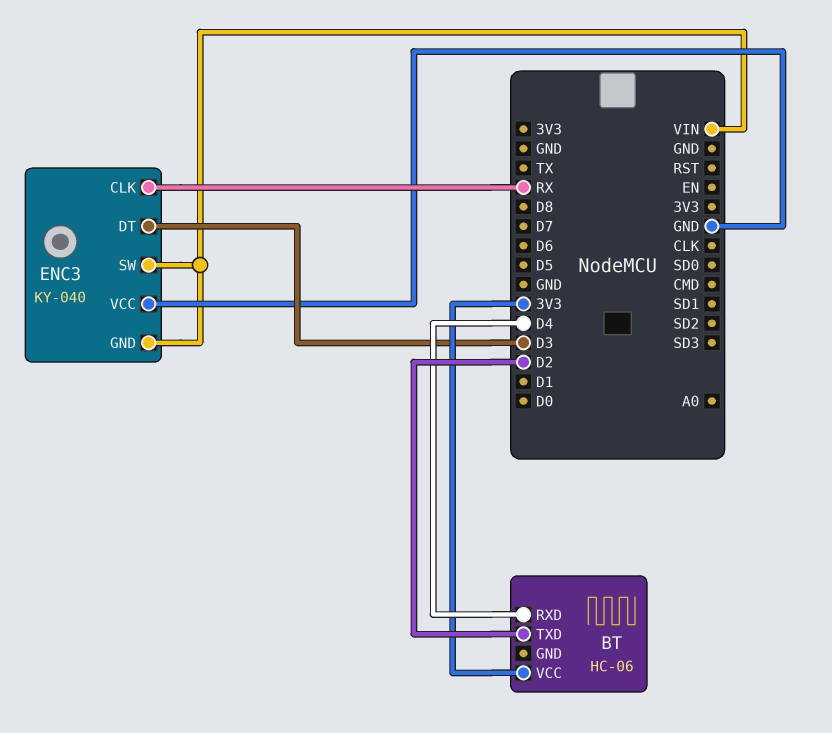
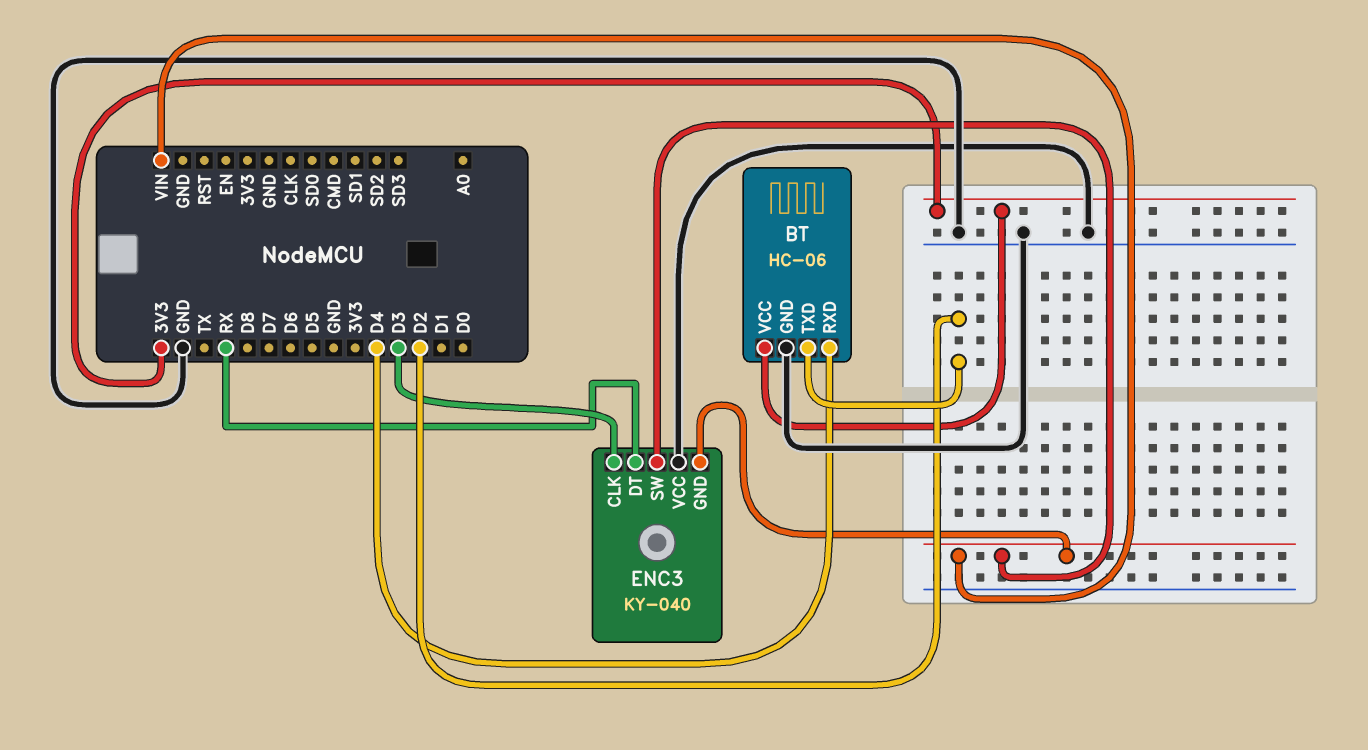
BT pin GND: none -> GND
ENC3 pin CLK: RX -> D3
ENC3 pin DT: D3 -> RX

